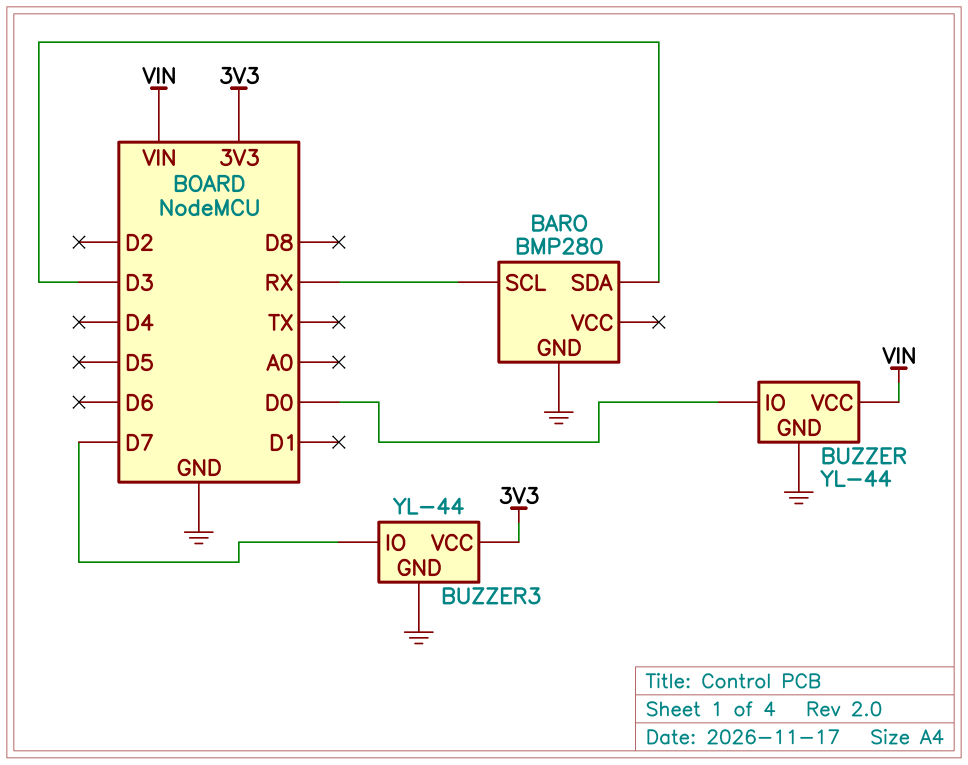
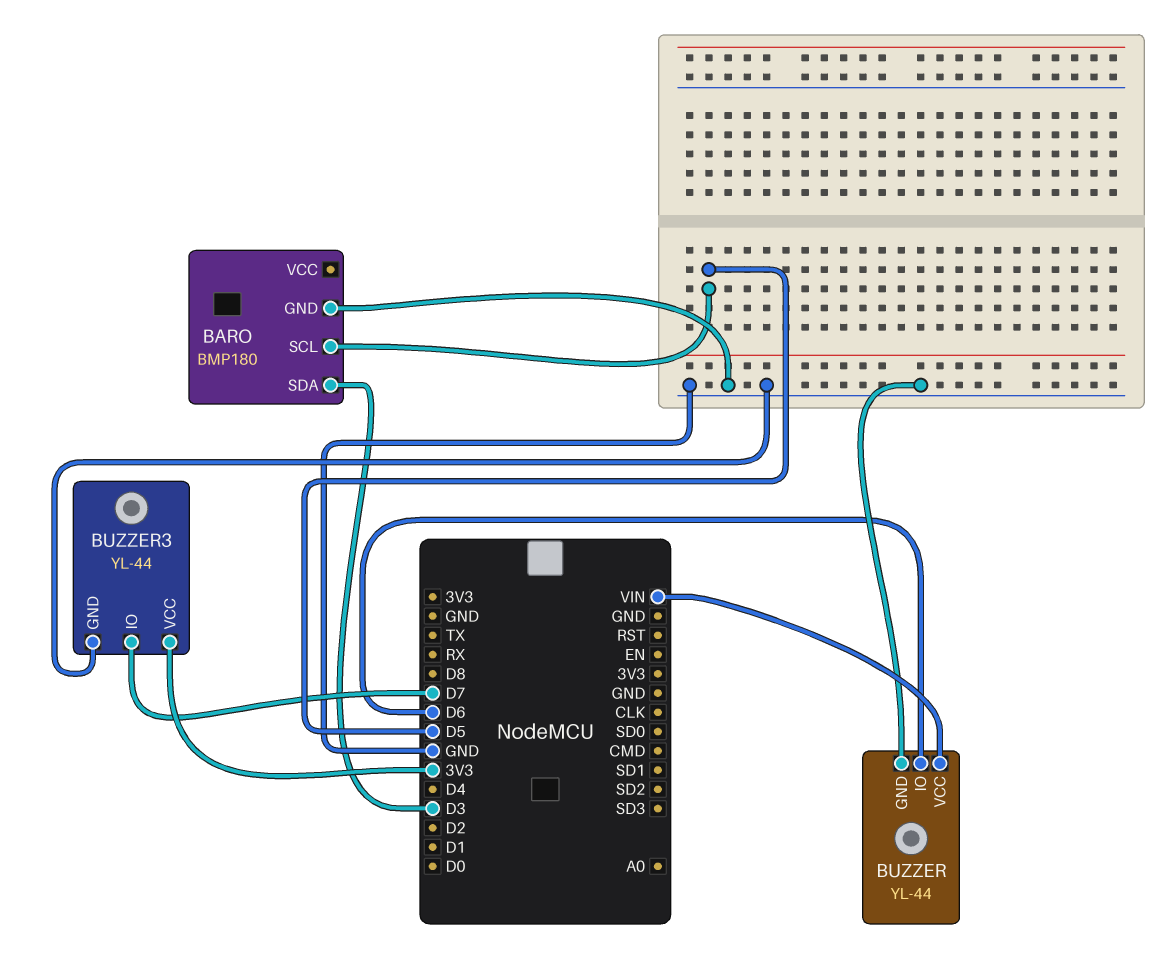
BARO: BMP280 -> BMP180
BARO pin SCL: RX -> D5
BUZZER pin IO: D0 -> D6

